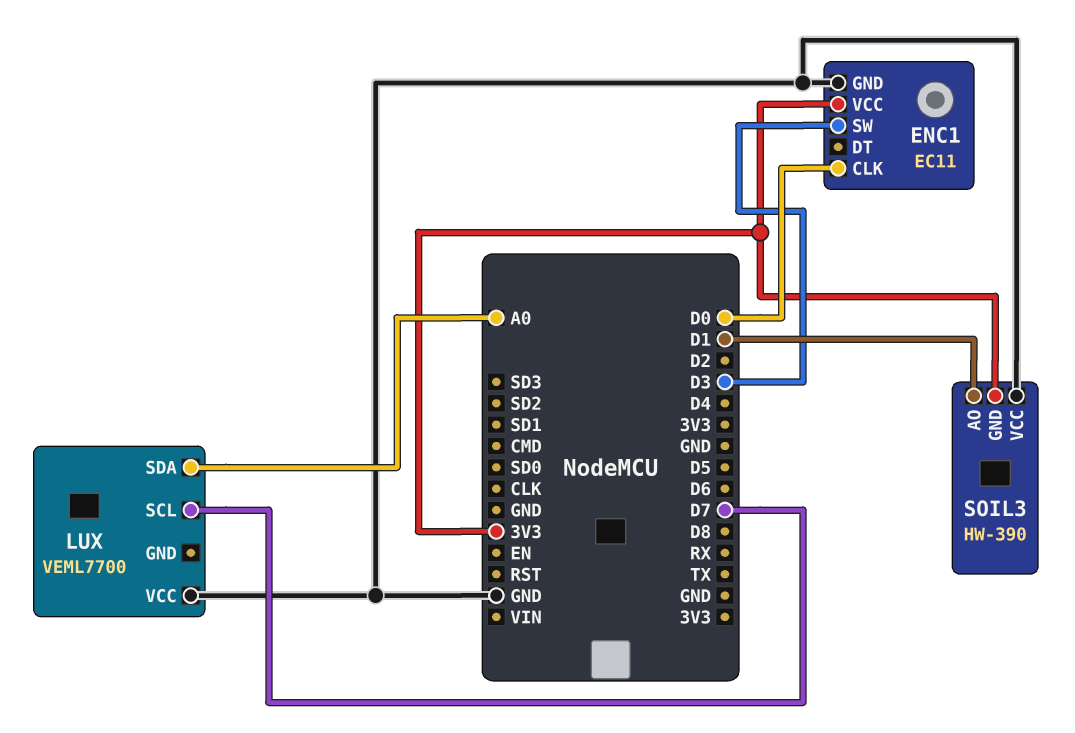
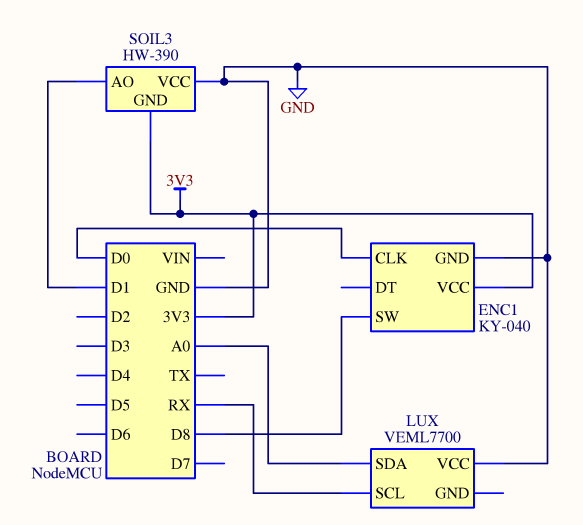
ENC1: EC11 -> KY-040
ENC1 pin SW: D3 -> D8
LUX pin SCL: D7 -> RX

